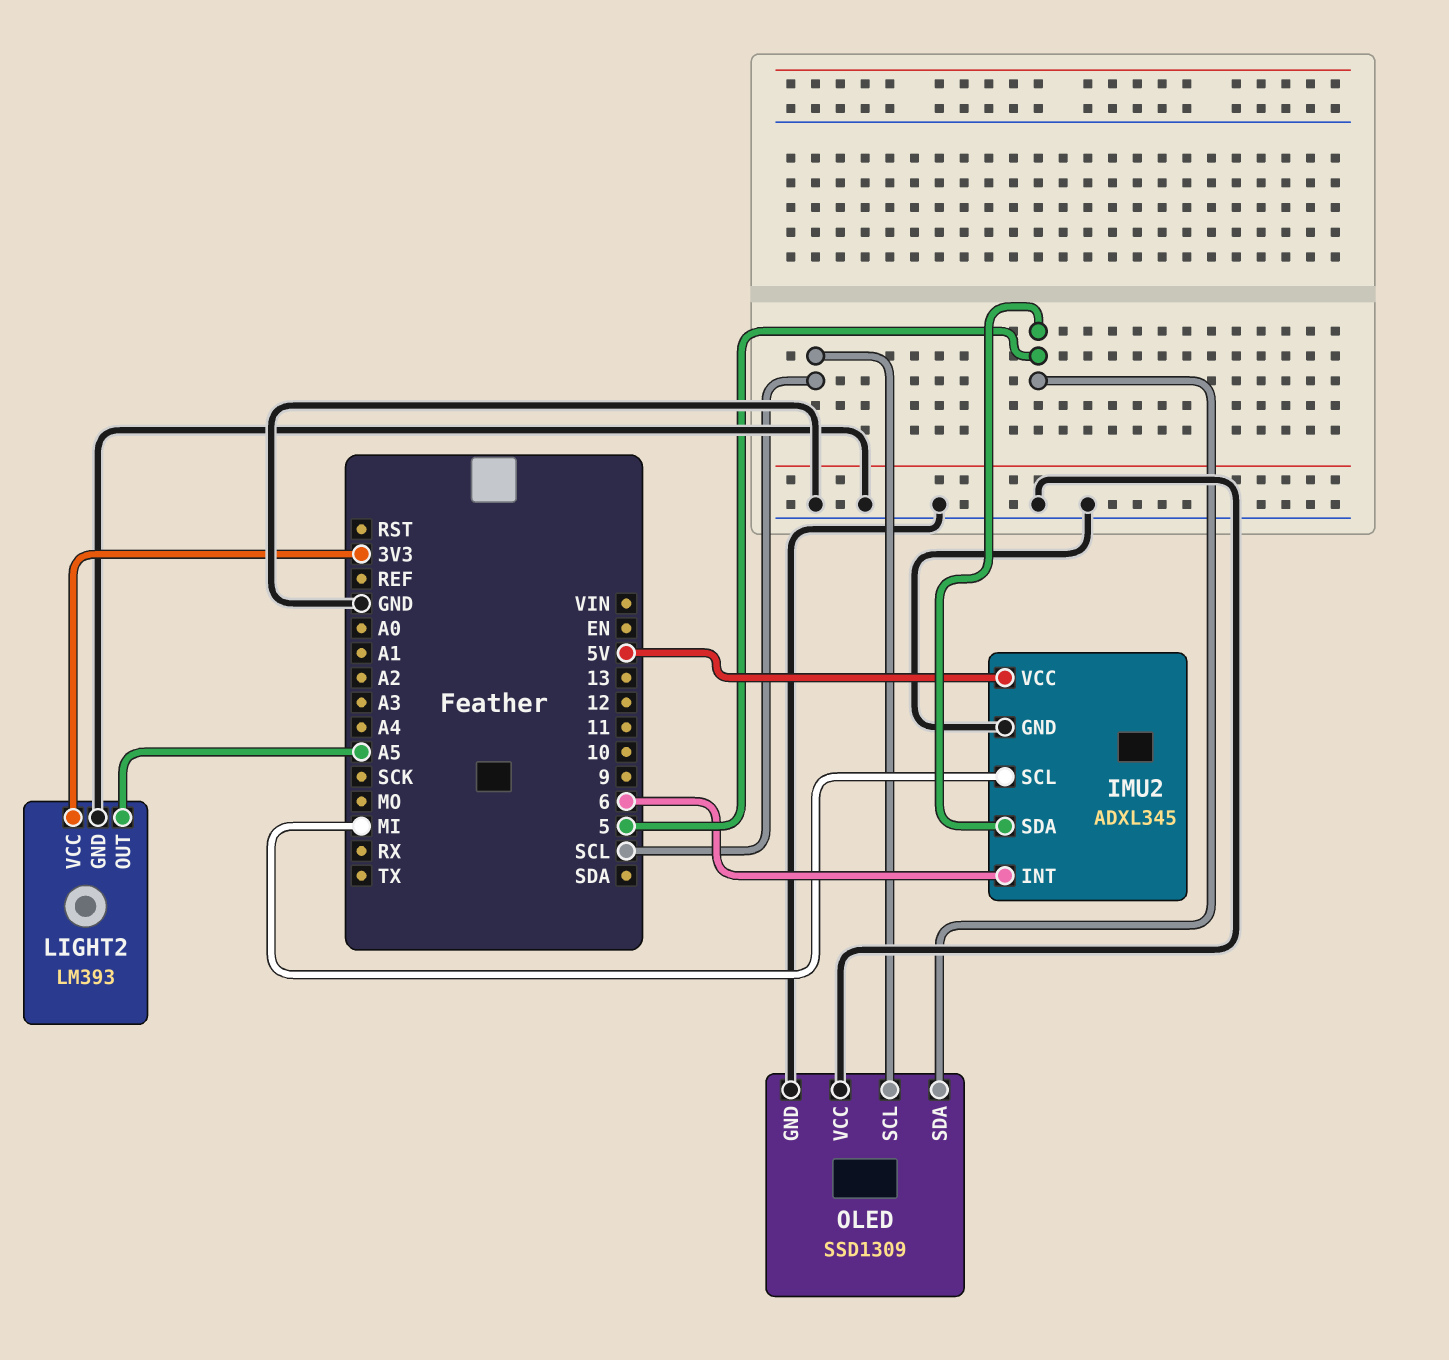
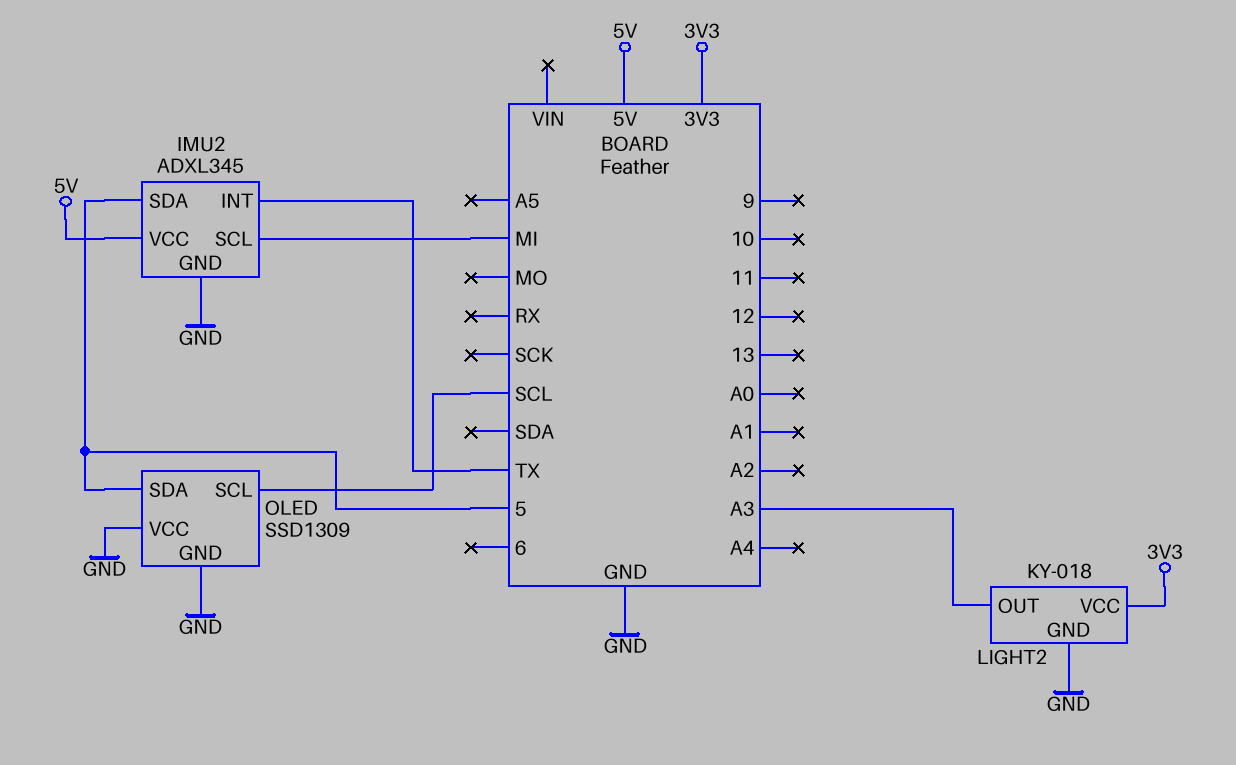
IMU2 pin INT: 6 -> TX
LIGHT2: LM393 -> KY-018
LIGHT2 pin OUT: A5 -> A3

